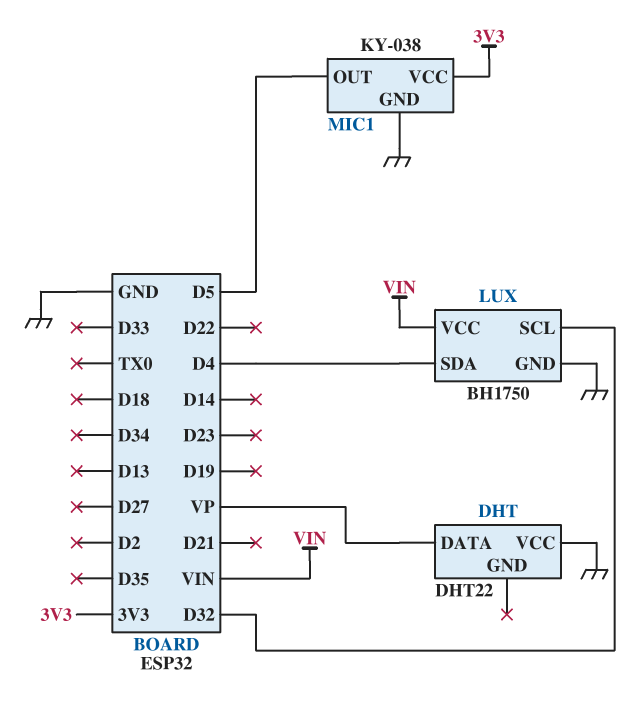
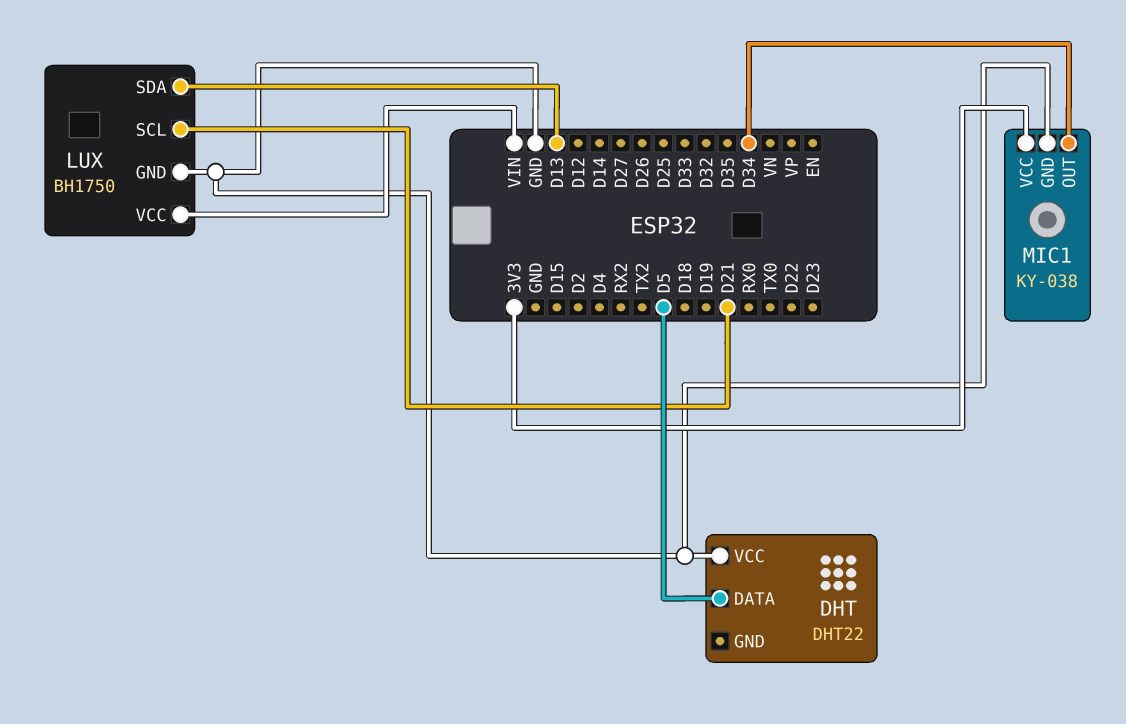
DHT pin DATA: VP -> D5
LUX pin SCL: D32 -> D21
LUX pin SDA: D4 -> D13
MIC1 pin OUT: D5 -> D34

